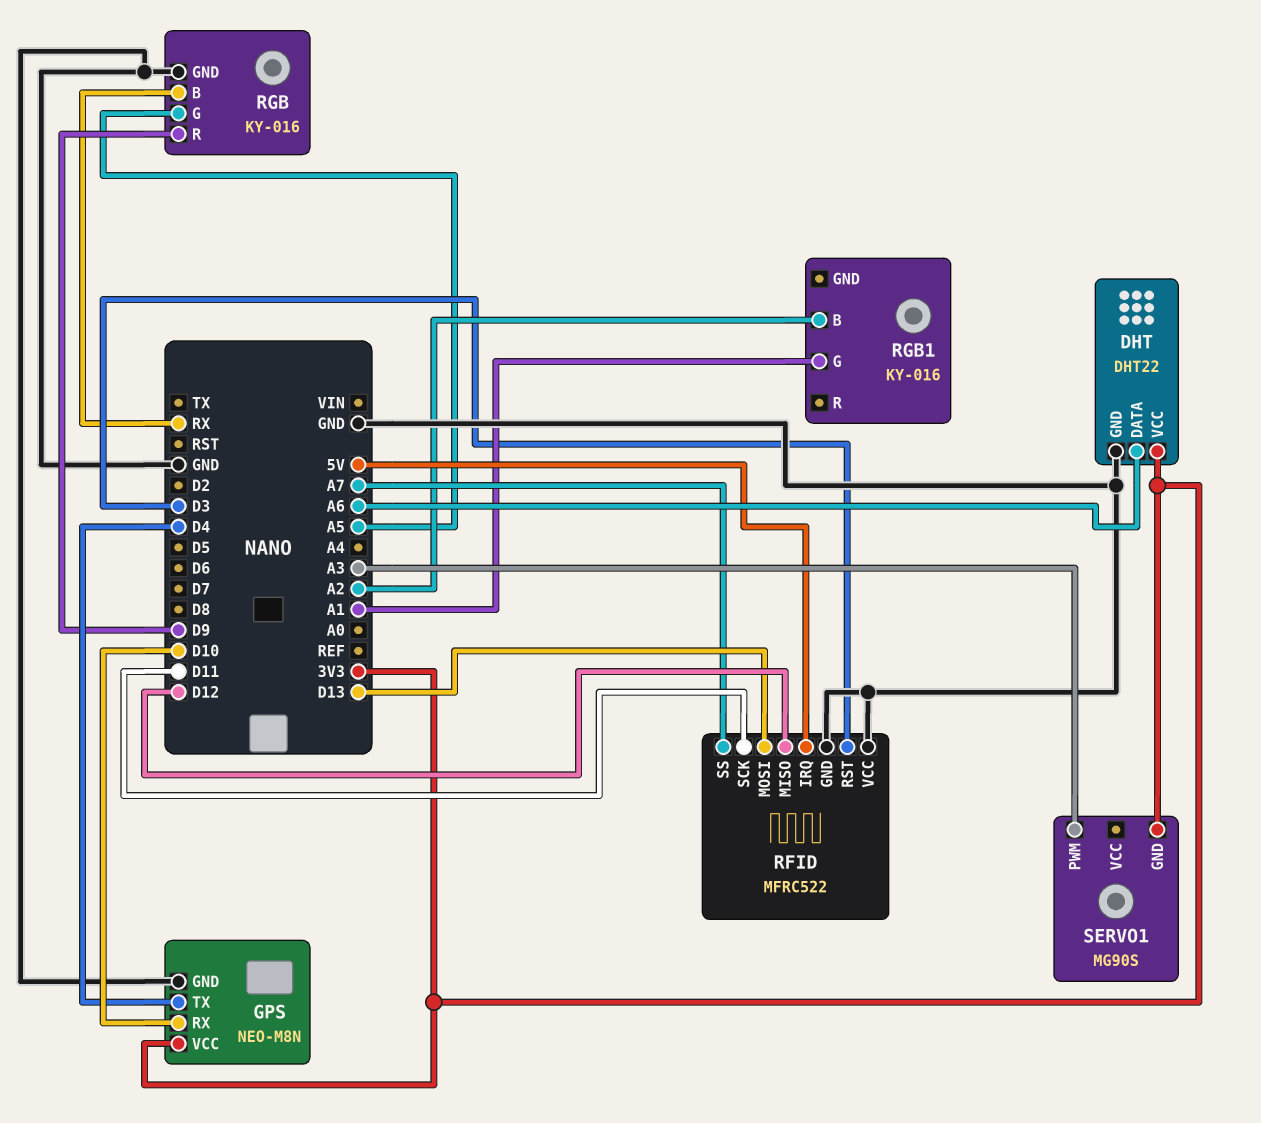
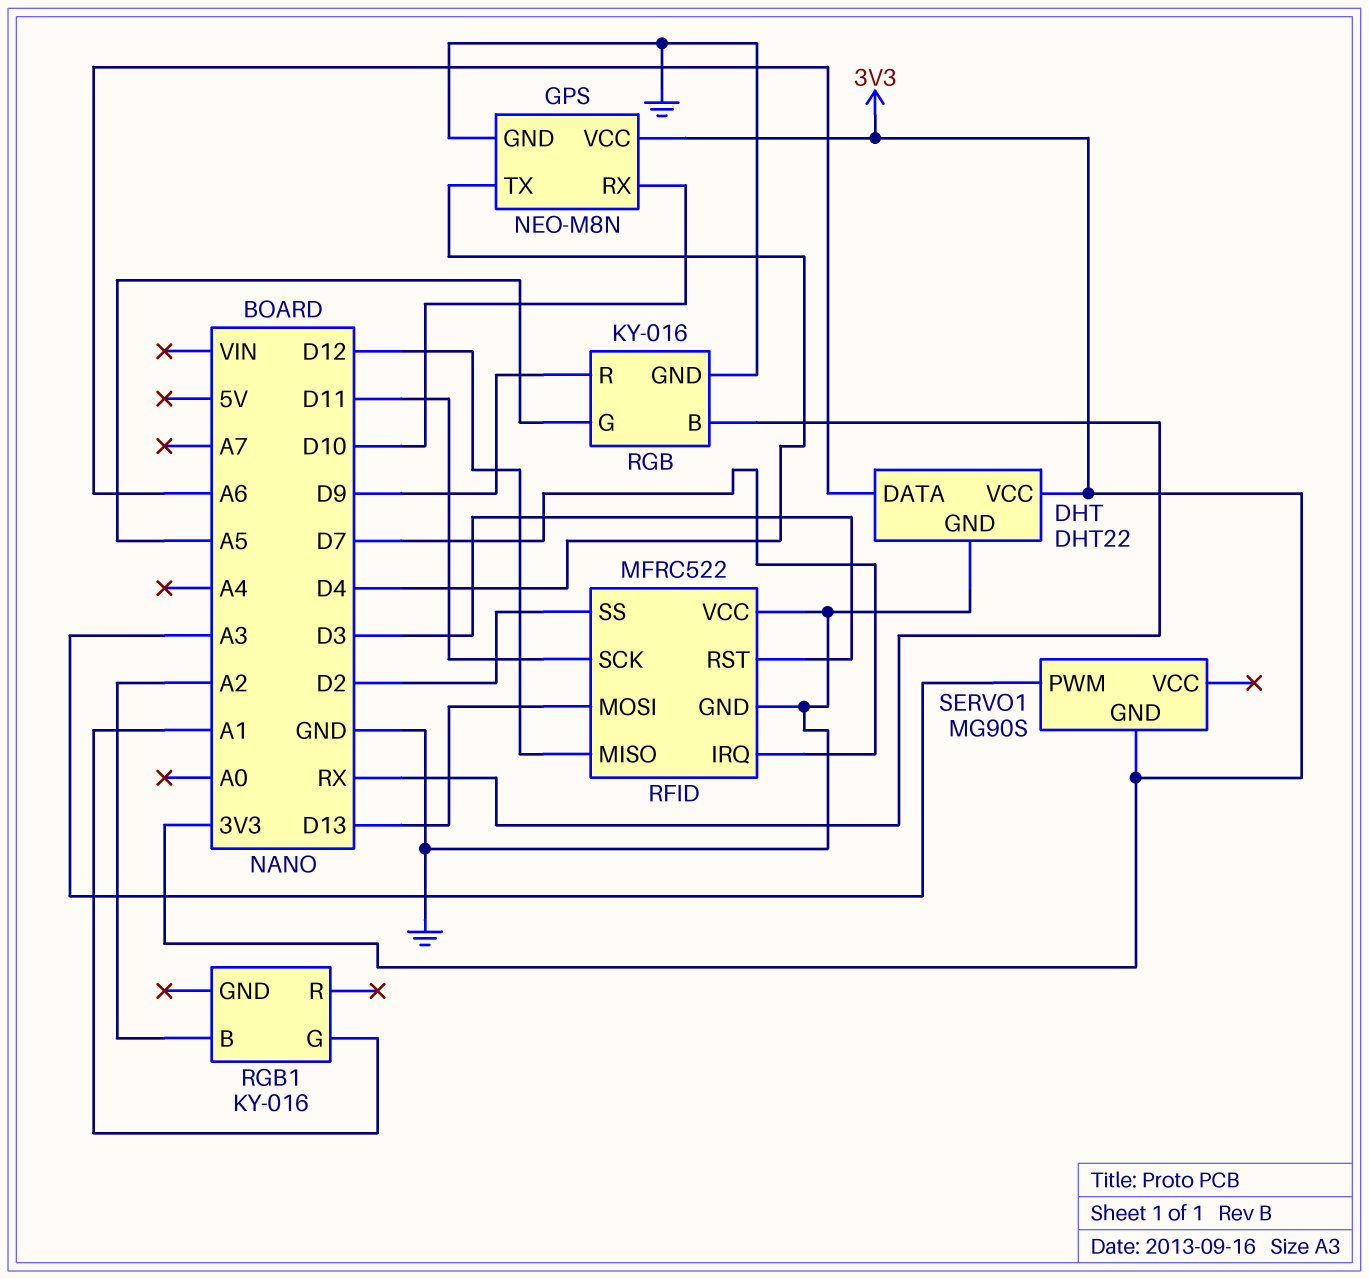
RFID pin IRQ: 5V -> D7
RFID pin SS: A7 -> D2

